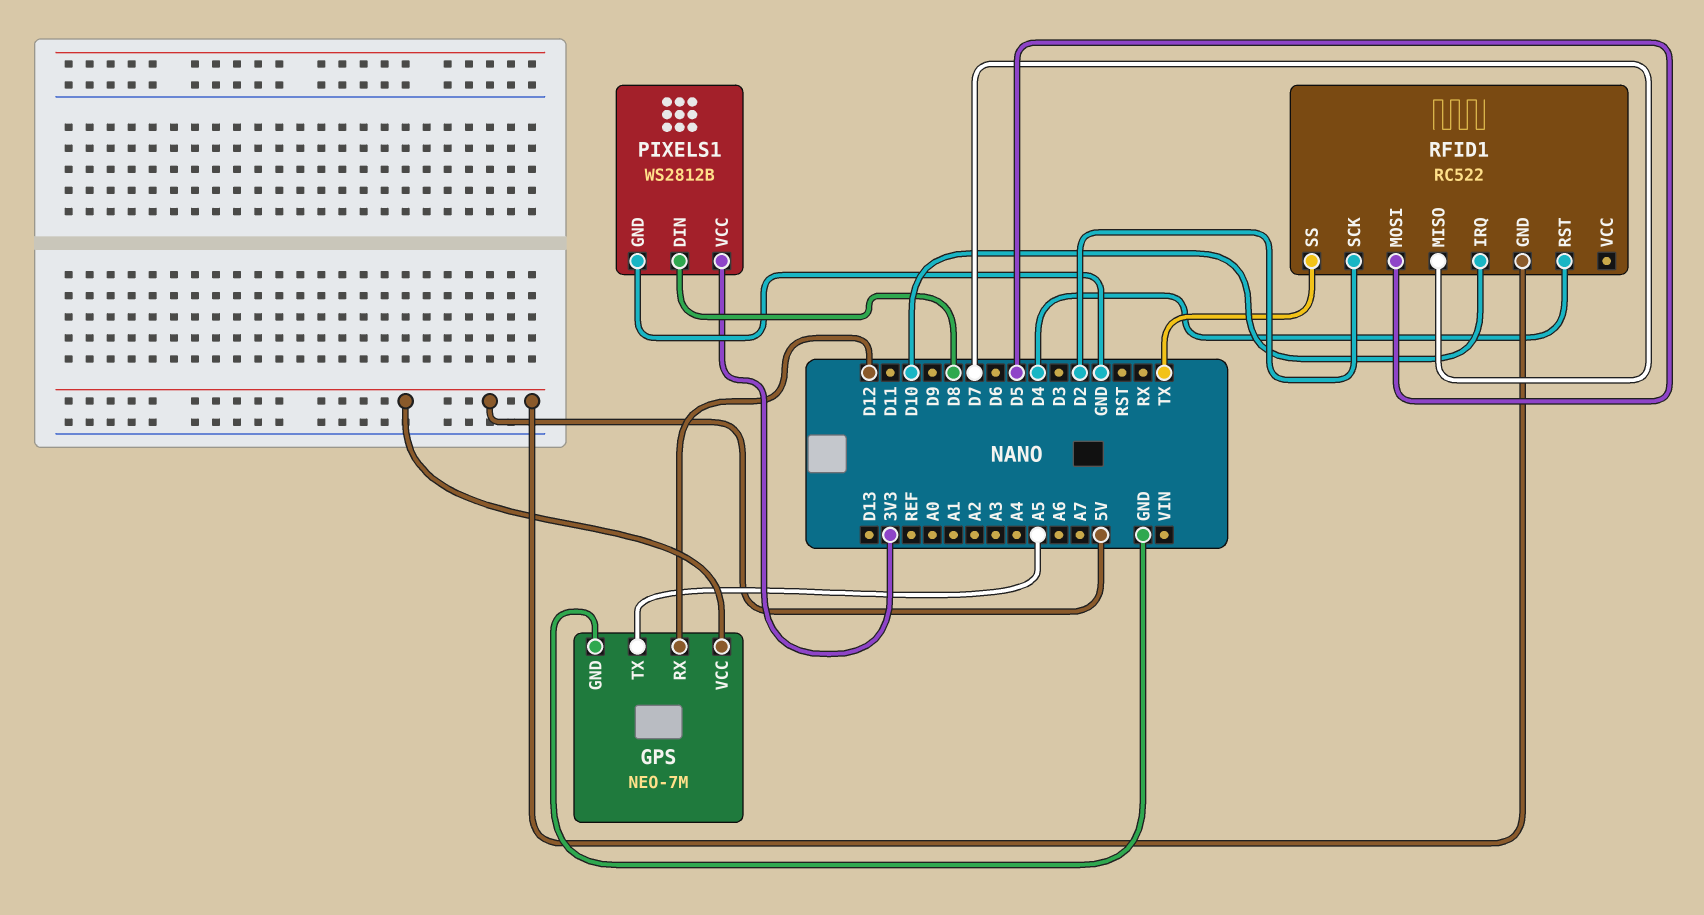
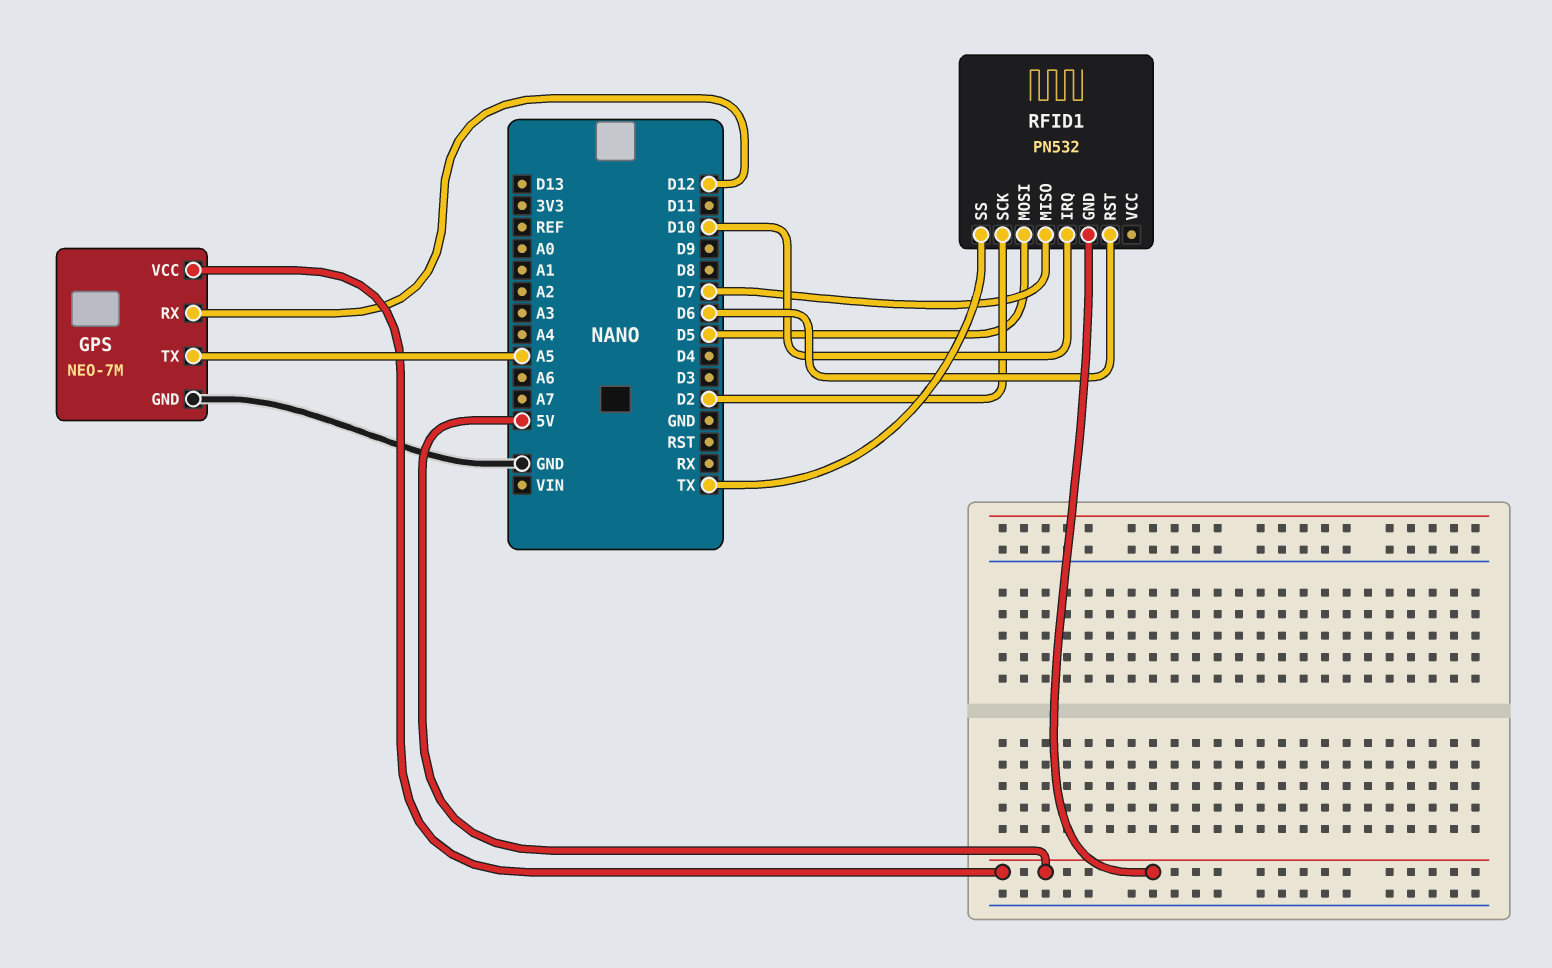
PIXELS1: WS2812B -> none
PIXELS1 pin DIN: D8 -> none
PIXELS1 pin GND: GND -> none
PIXELS1 pin VCC: 3V3 -> none
RFID1: RC522 -> PN532
RFID1 pin RST: D4 -> D6

